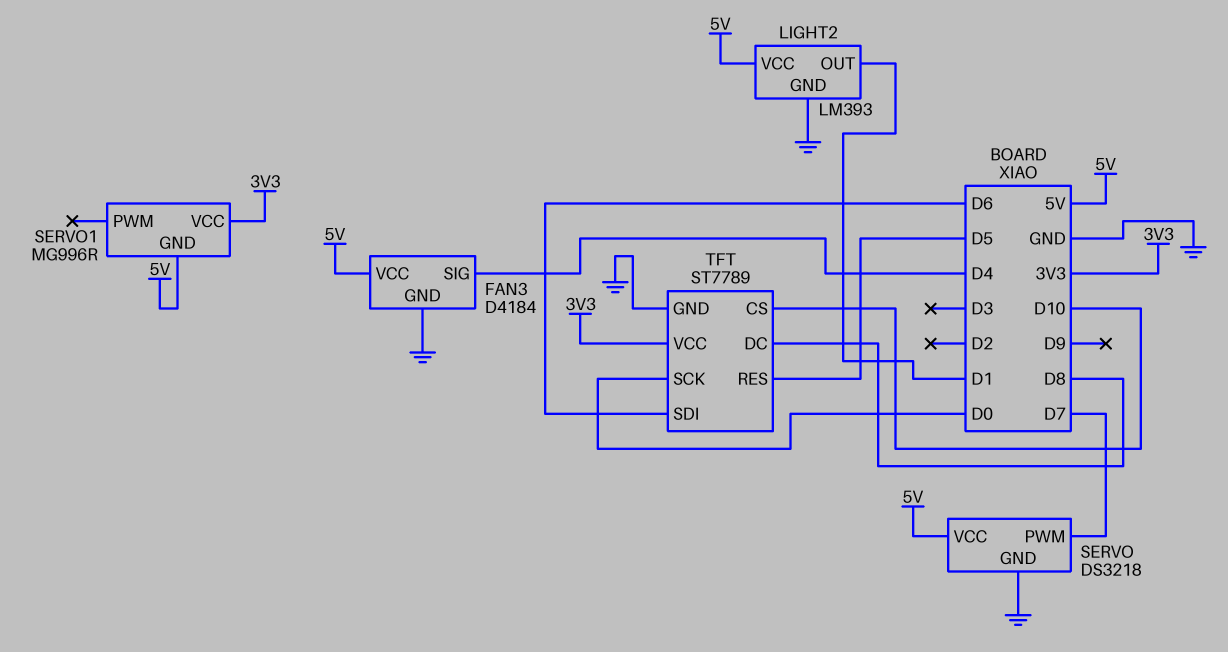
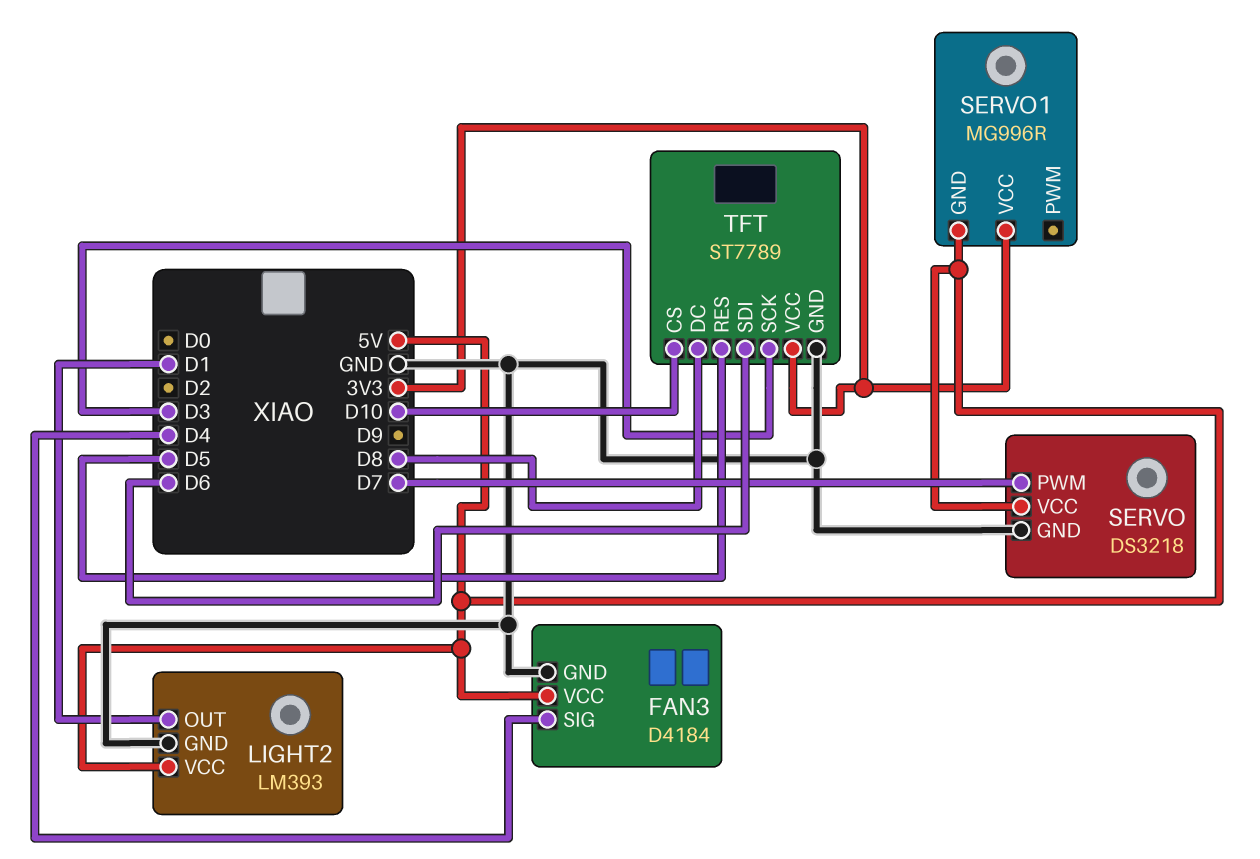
TFT pin SCK: D0 -> D3

